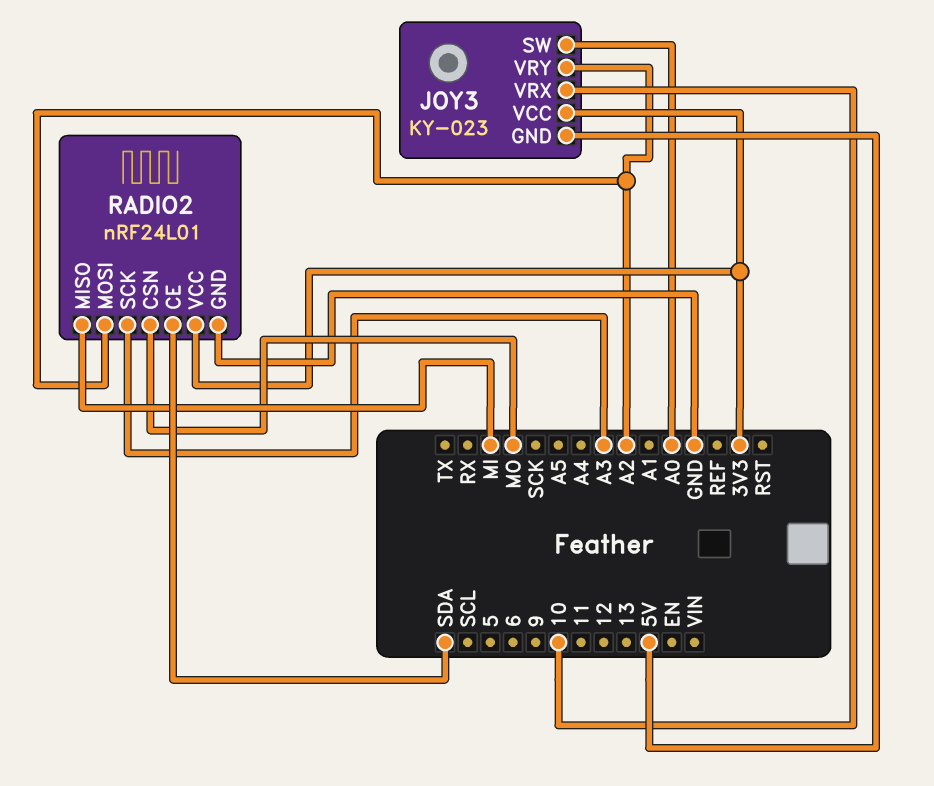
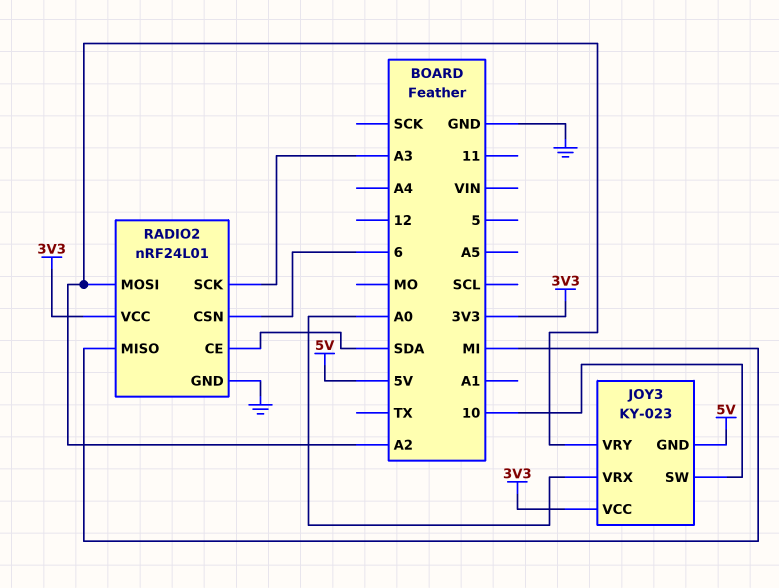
JOY3 pin SW: A0 -> 10
JOY3 pin VRX: 10 -> A0
RADIO2 pin CSN: MO -> 6

